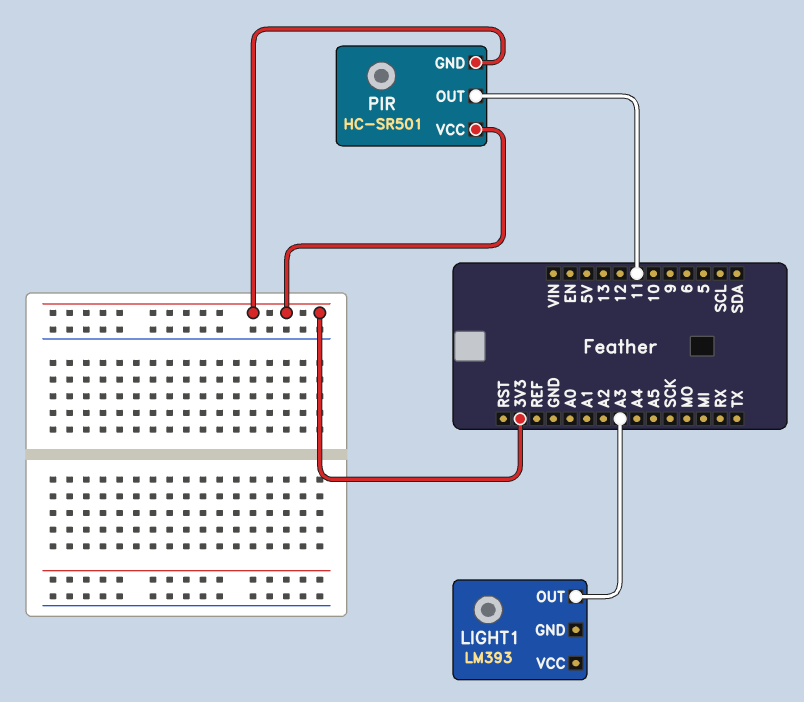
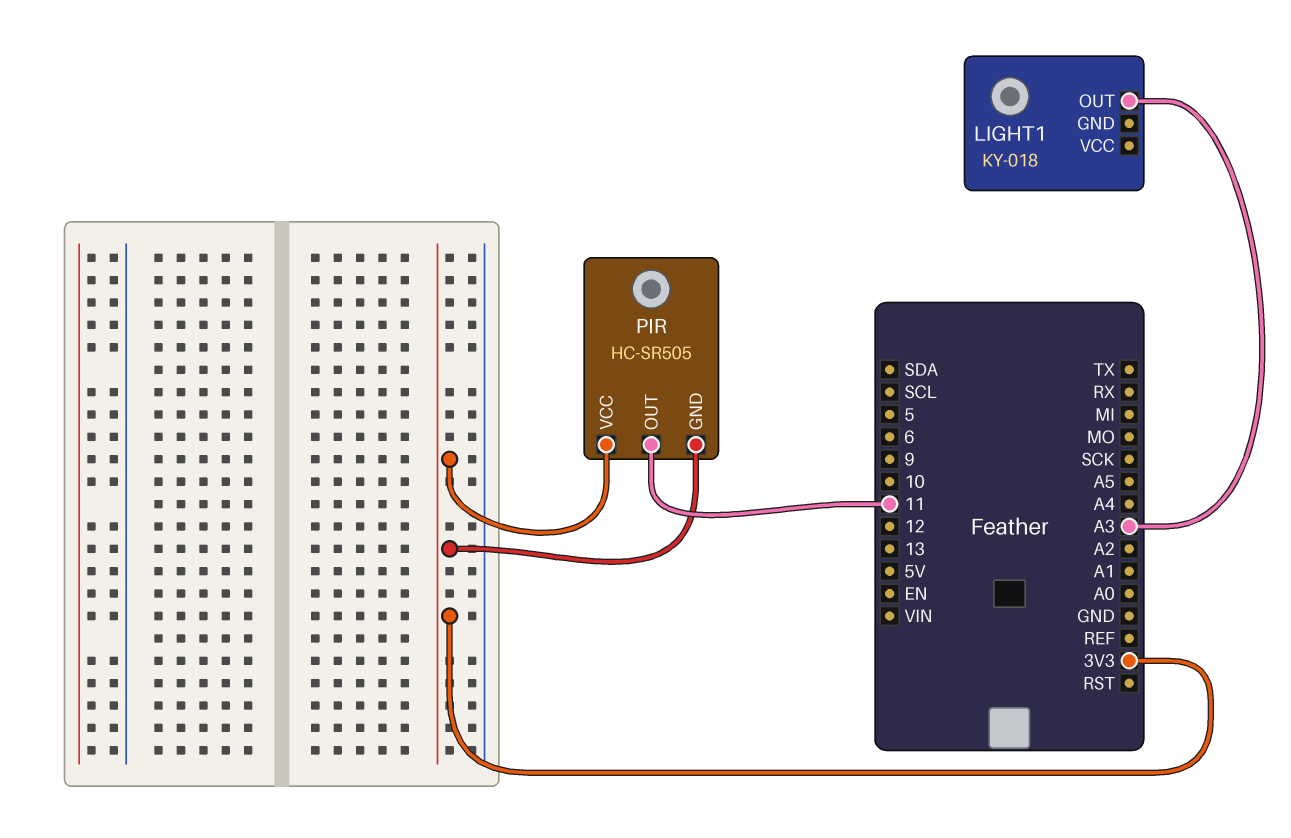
LIGHT1: LM393 -> KY-018
PIR: HC-SR501 -> HC-SR505

